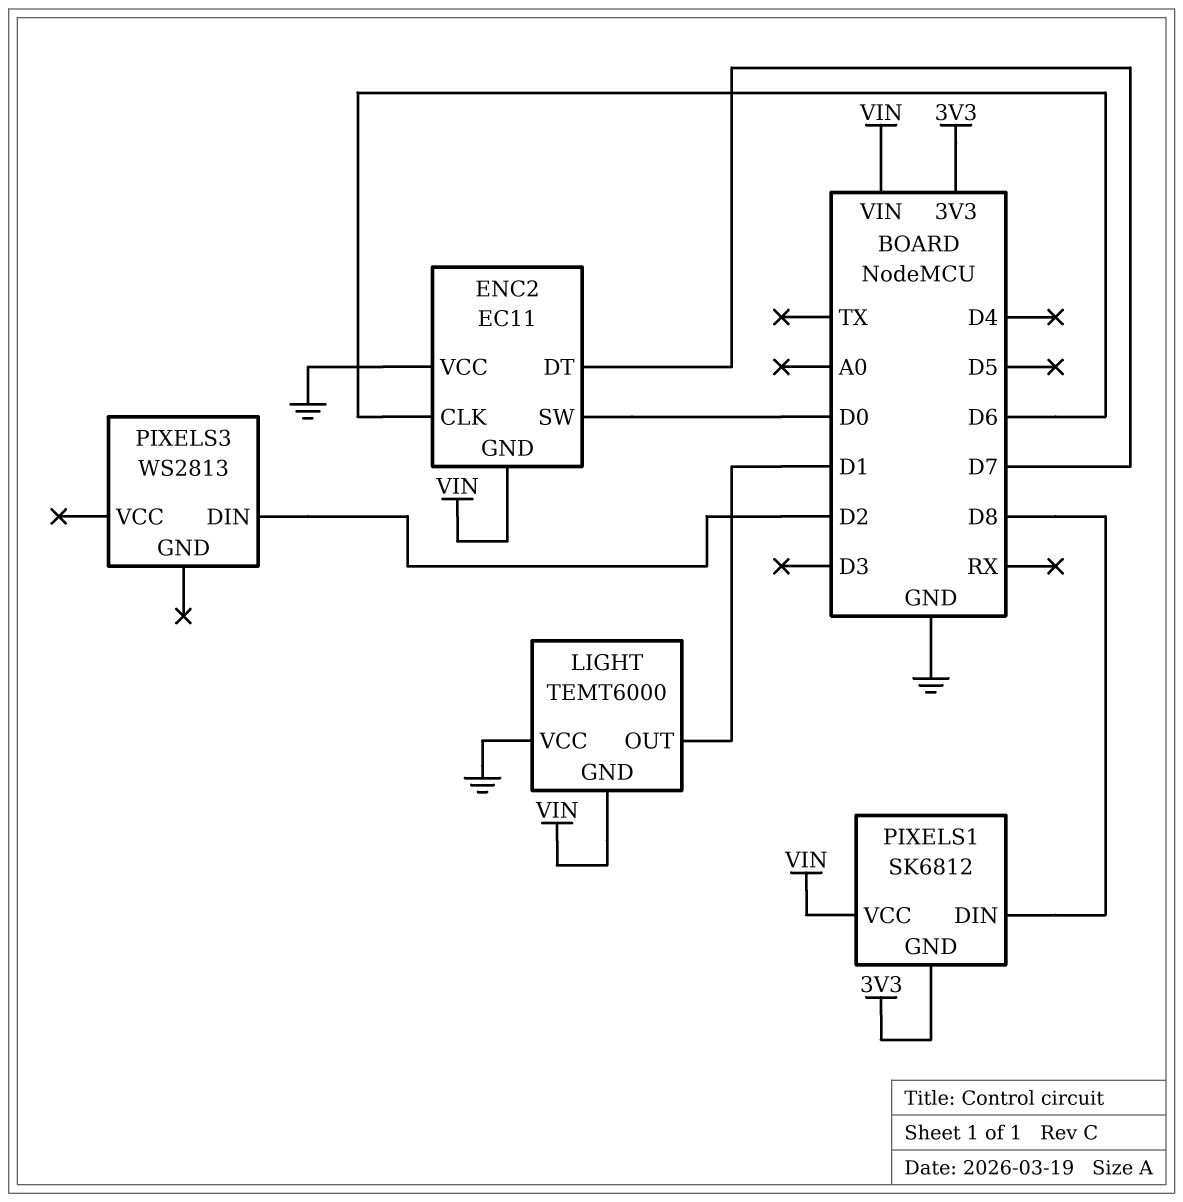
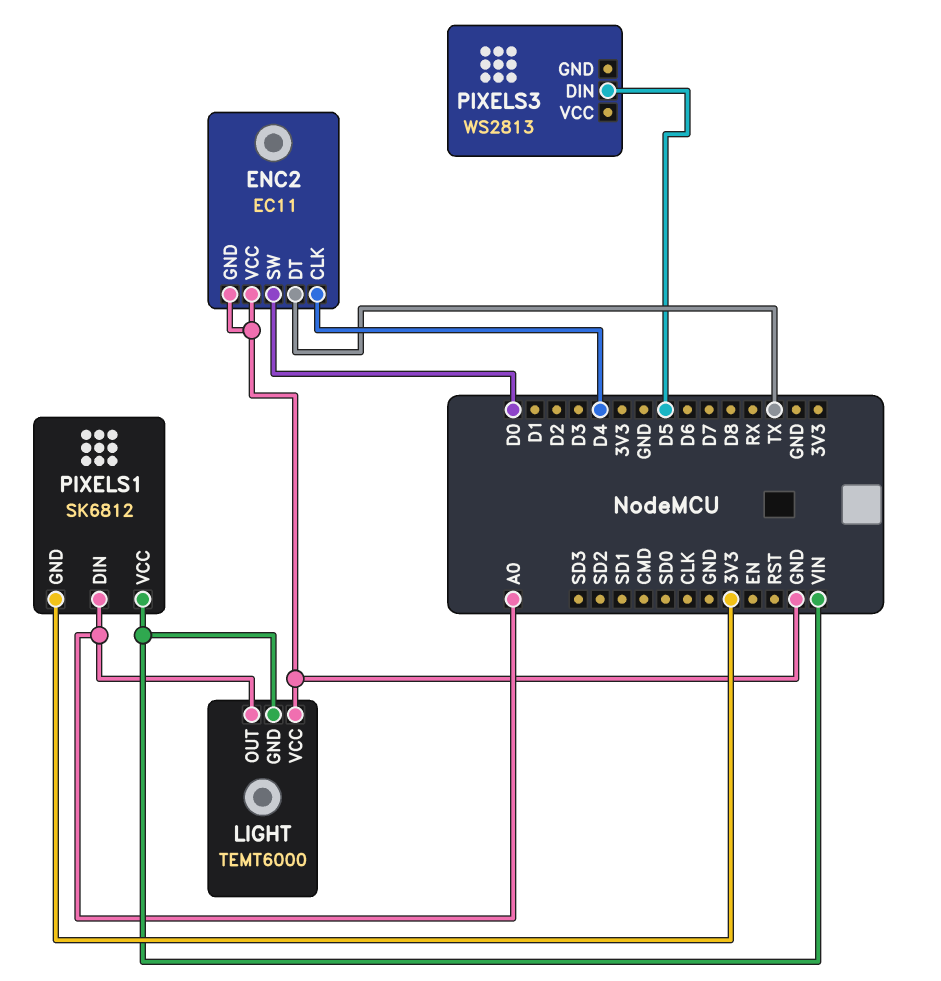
ENC2 pin CLK: D6 -> D4
ENC2 pin DT: D7 -> TX
ENC2 pin GND: VIN -> GND
LIGHT pin OUT: D1 -> A0
PIXELS1 pin DIN: D8 -> A0
PIXELS3 pin DIN: D2 -> D5

